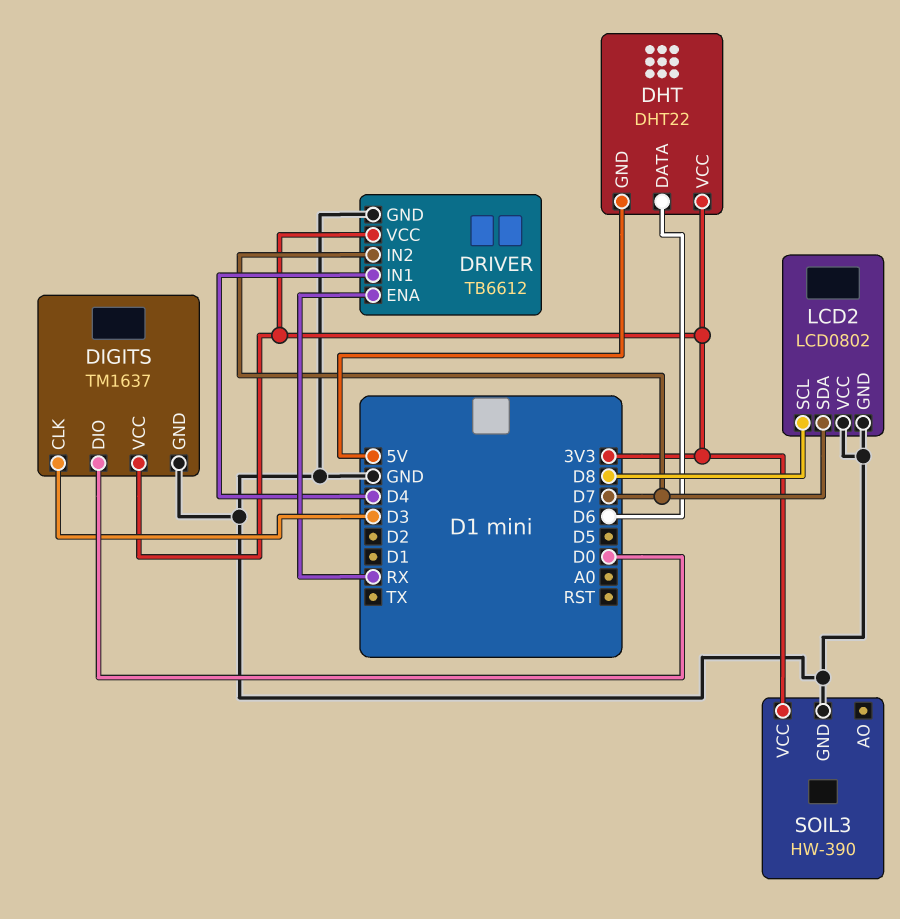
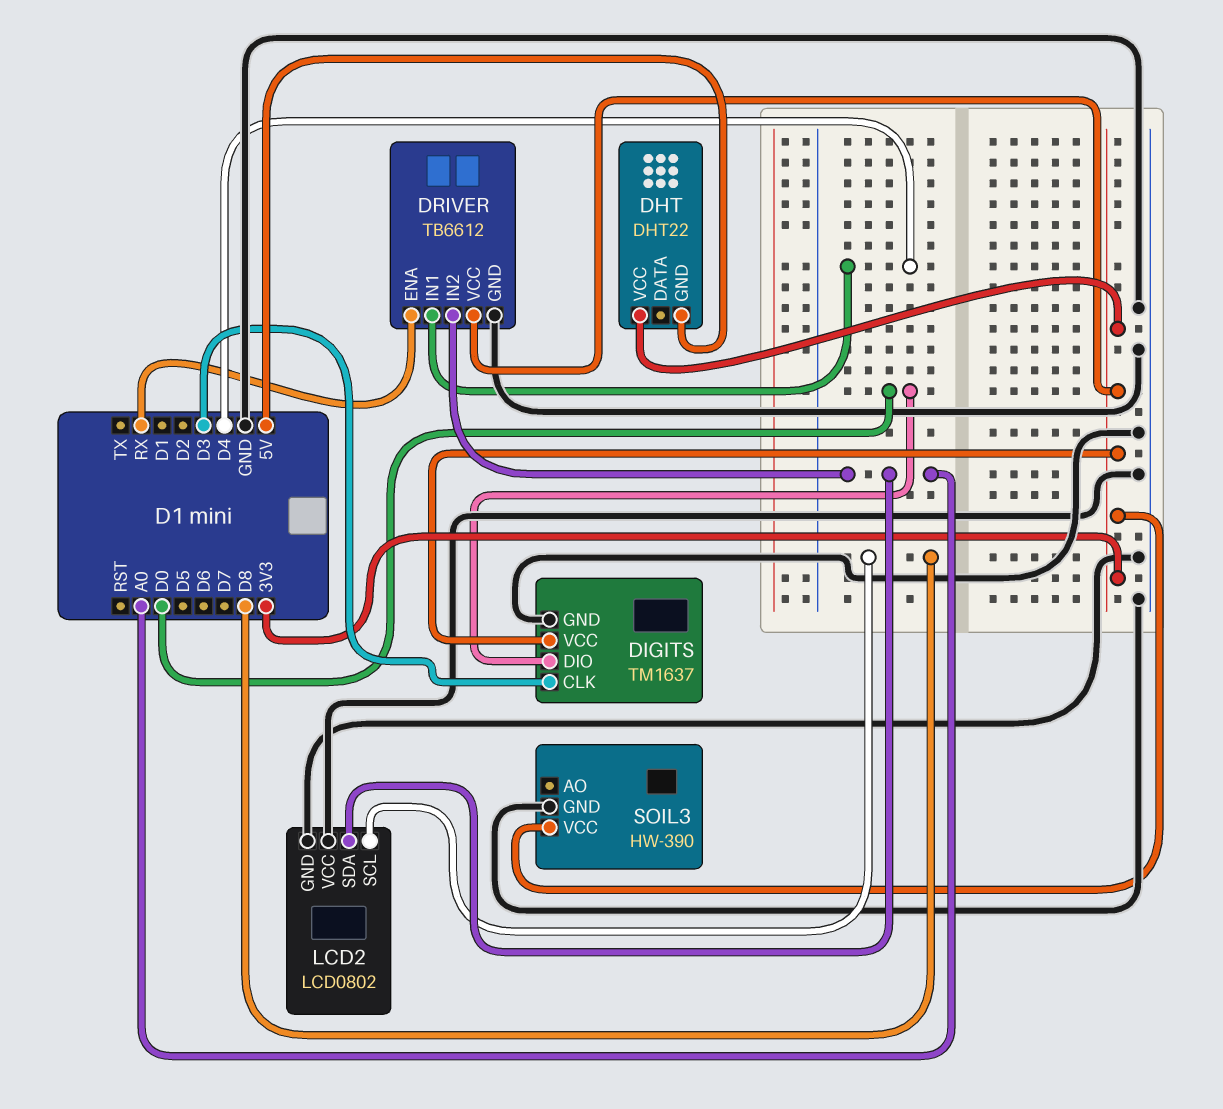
DHT pin DATA: D6 -> none
DRIVER pin IN2: D7 -> A0
LCD2 pin SDA: D7 -> A0

